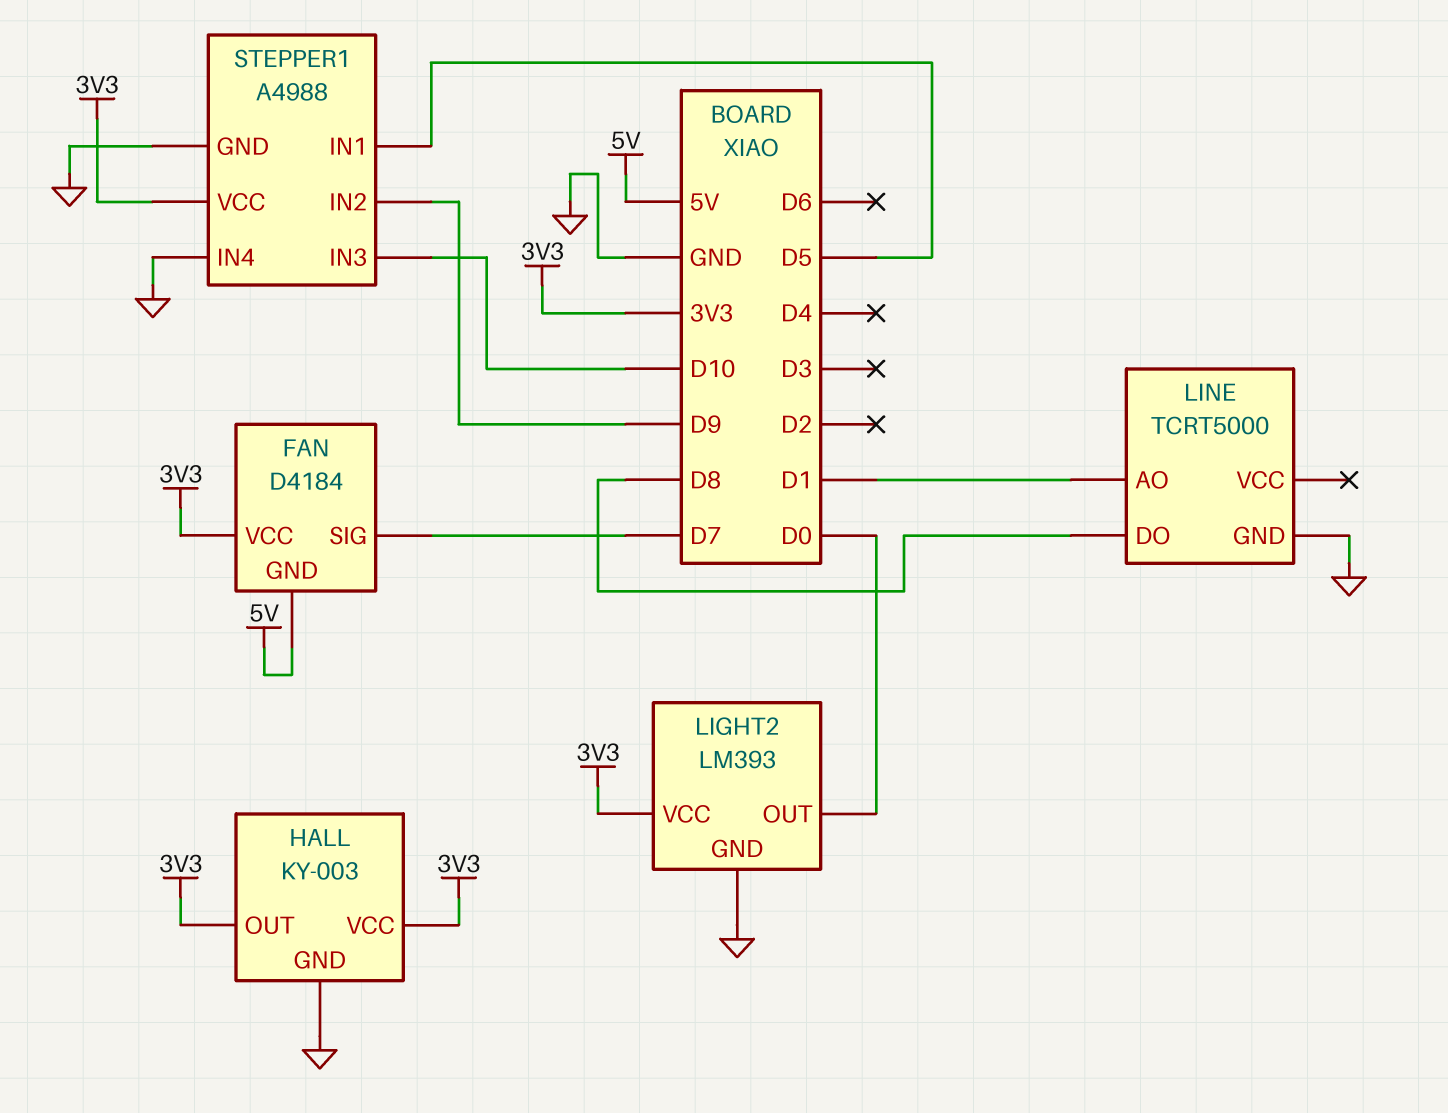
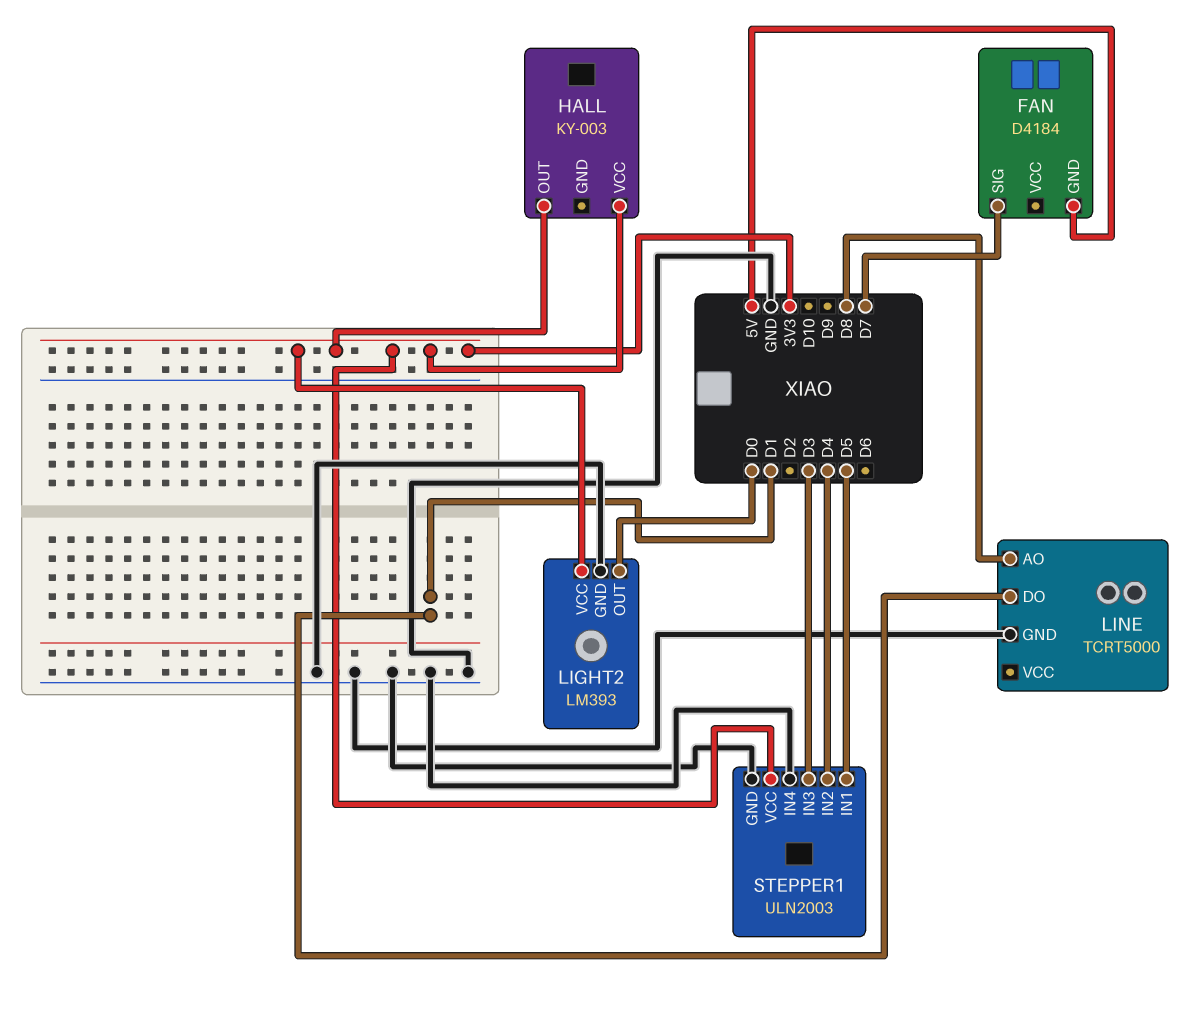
FAN pin VCC: 3V3 -> none
HALL pin GND: GND -> none
LINE pin AO: D1 -> D8
LINE pin DO: D8 -> D1
STEPPER1: A4988 -> ULN2003
STEPPER1 pin IN2: D9 -> D4
STEPPER1 pin IN3: D10 -> D3

